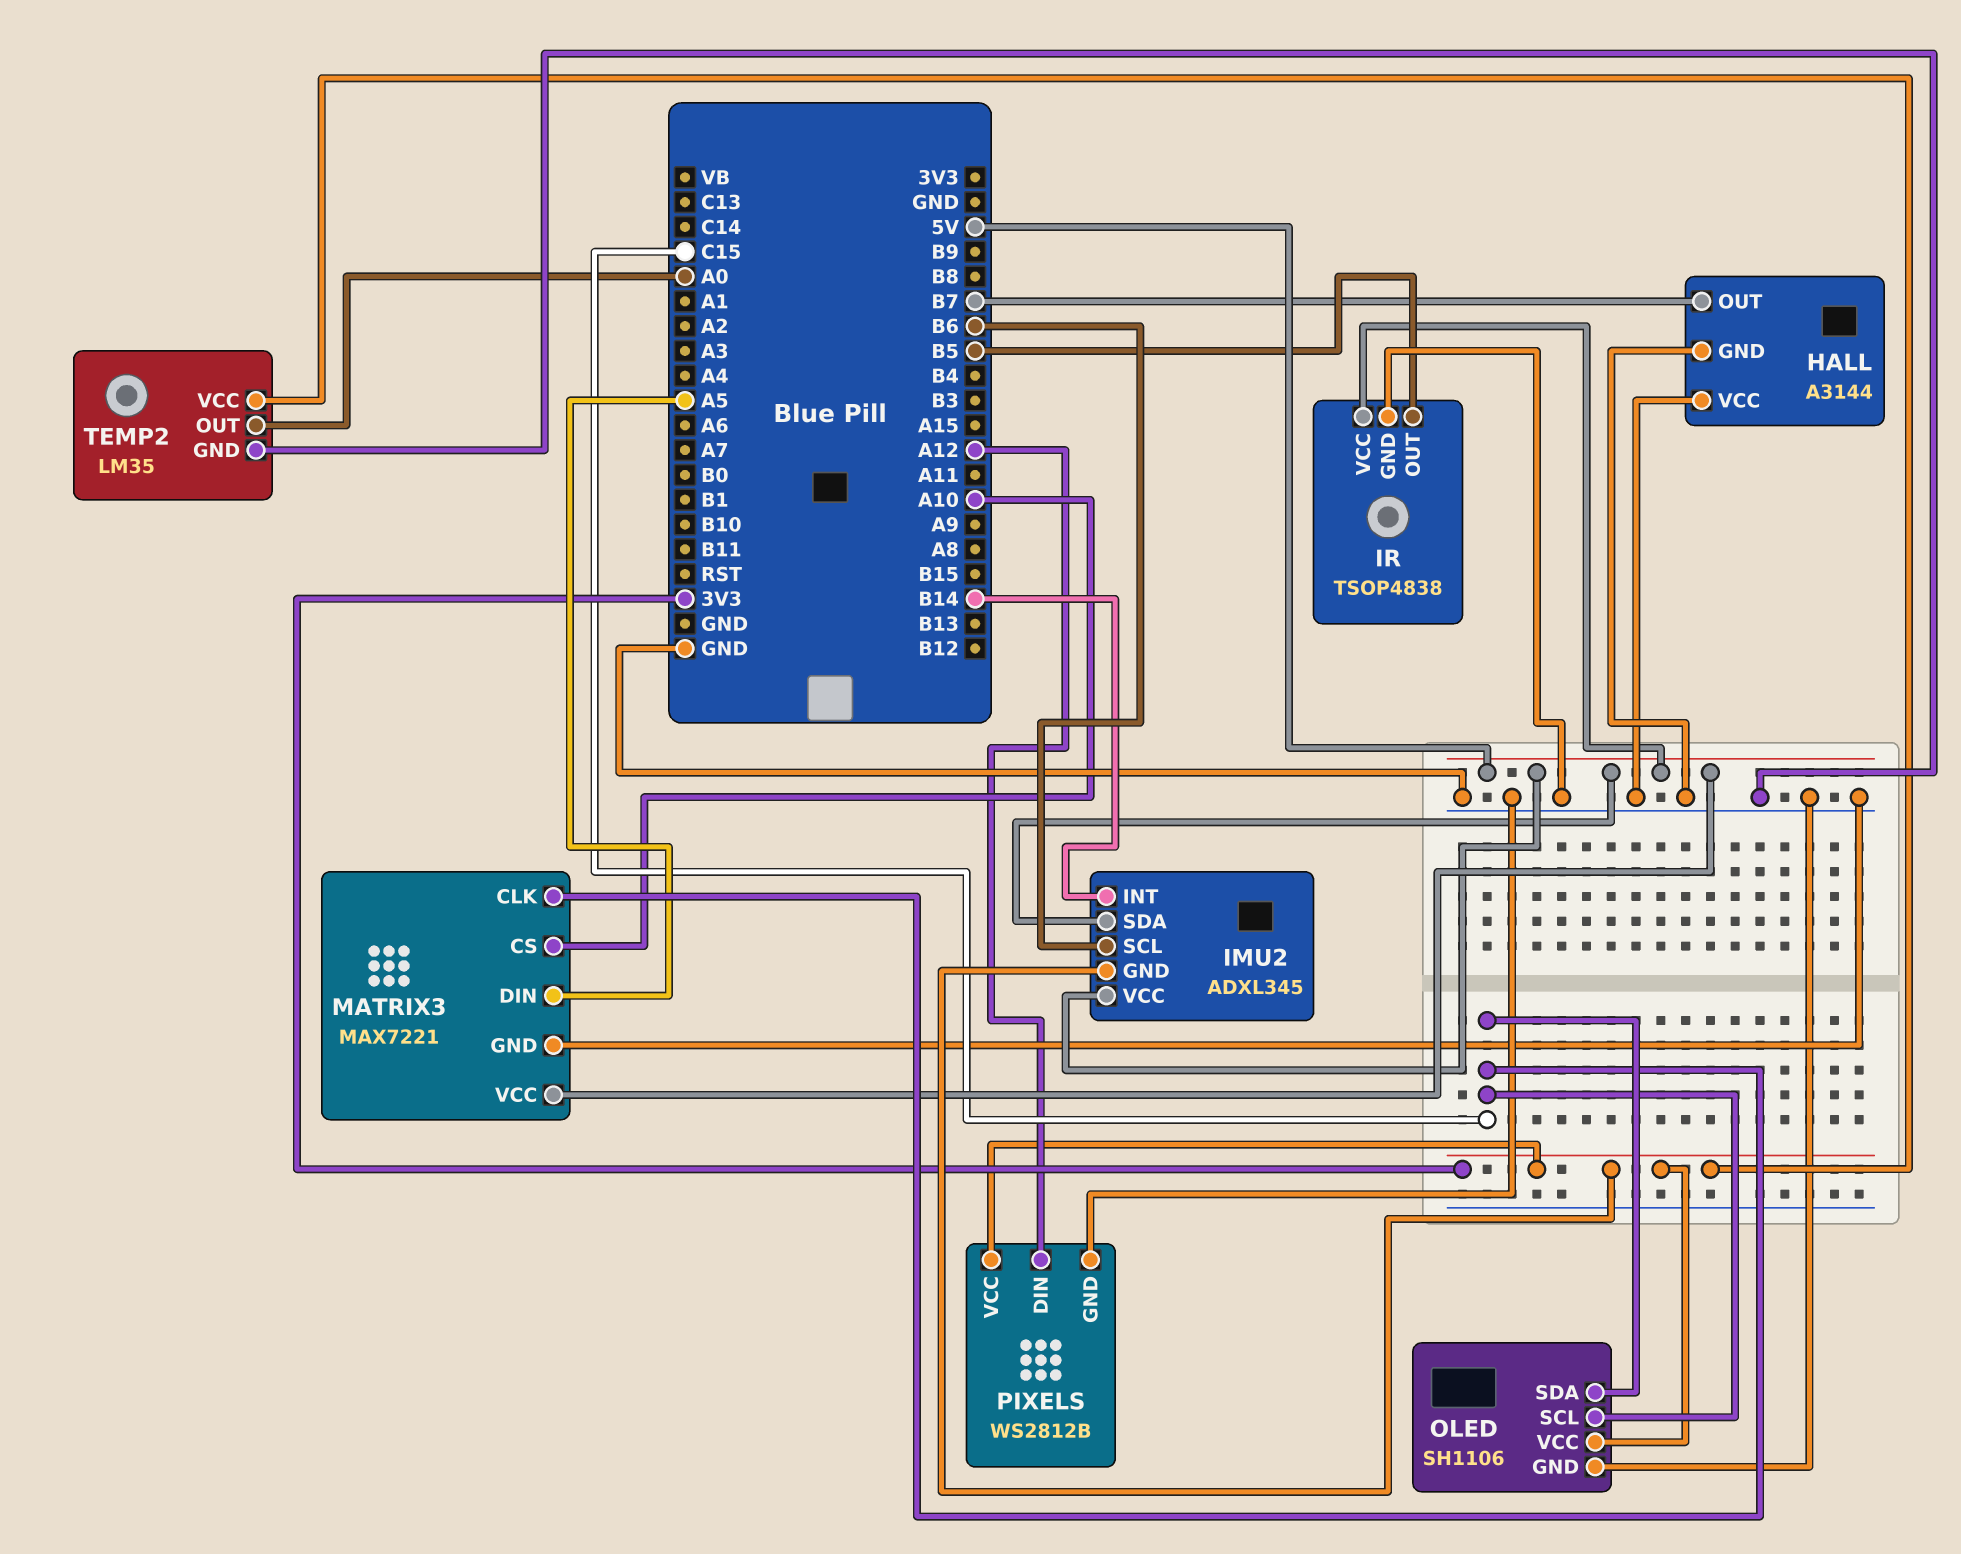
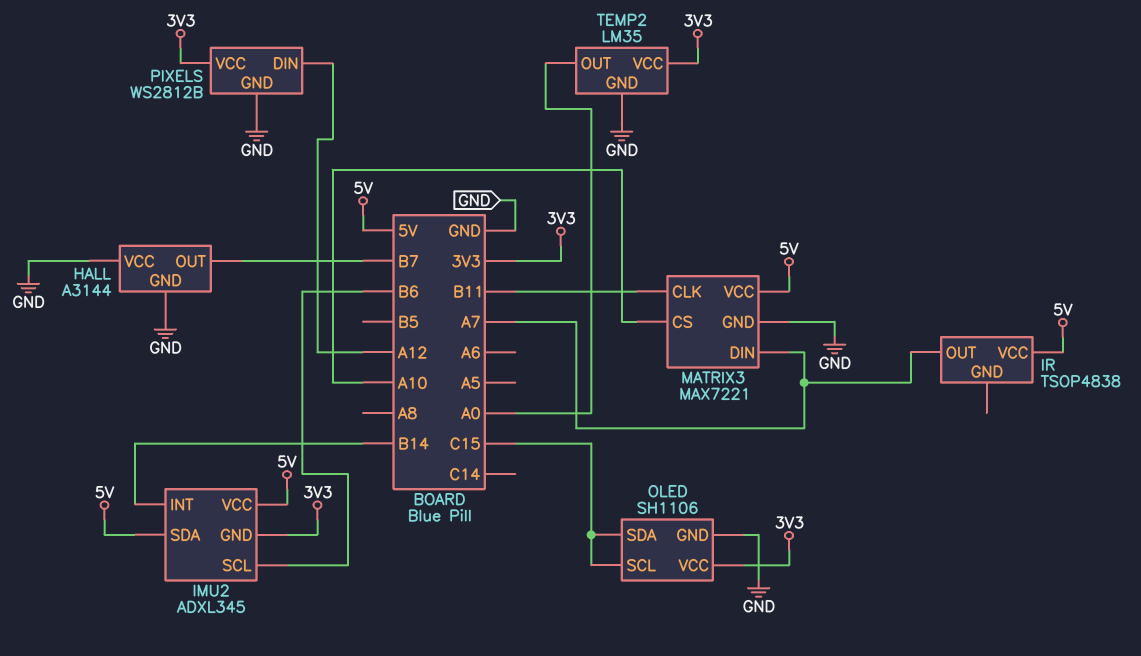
IR pin GND: GND -> none
IR pin OUT: B5 -> A7
MATRIX3 pin CLK: C15 -> B11
MATRIX3 pin DIN: A5 -> A7

